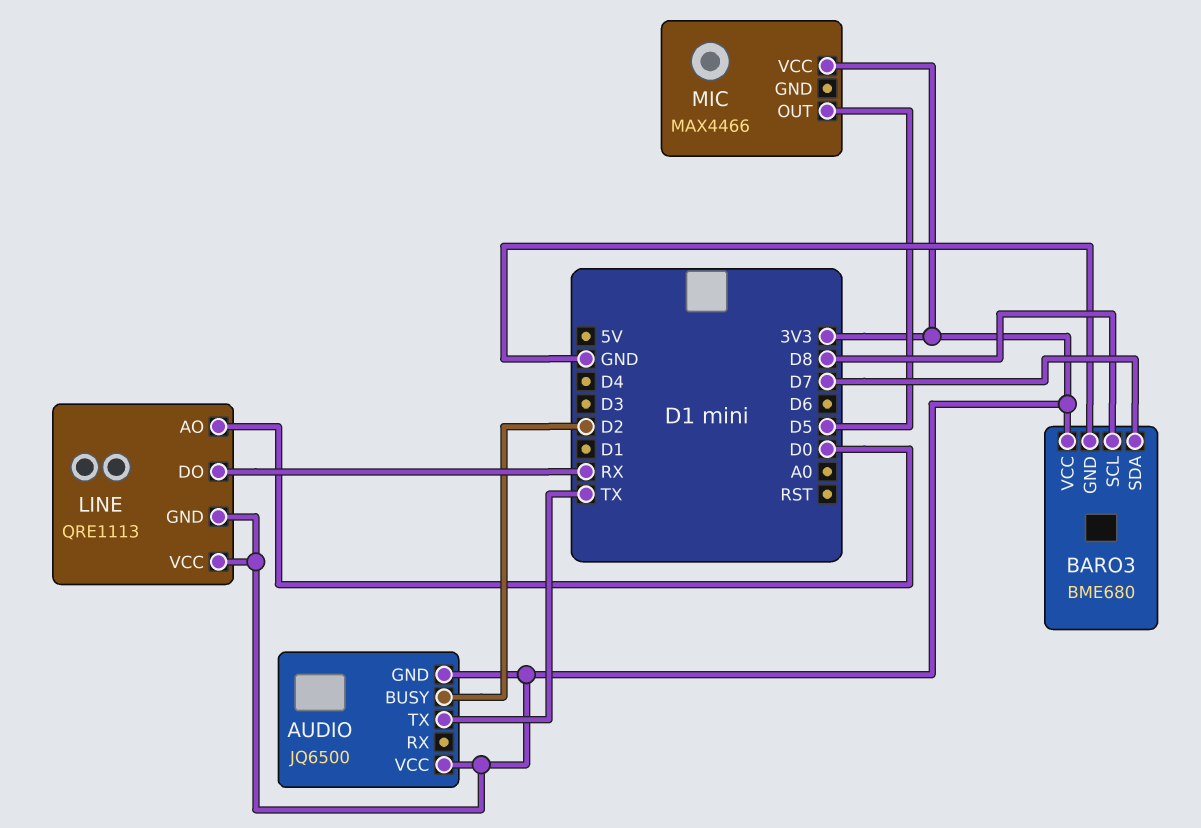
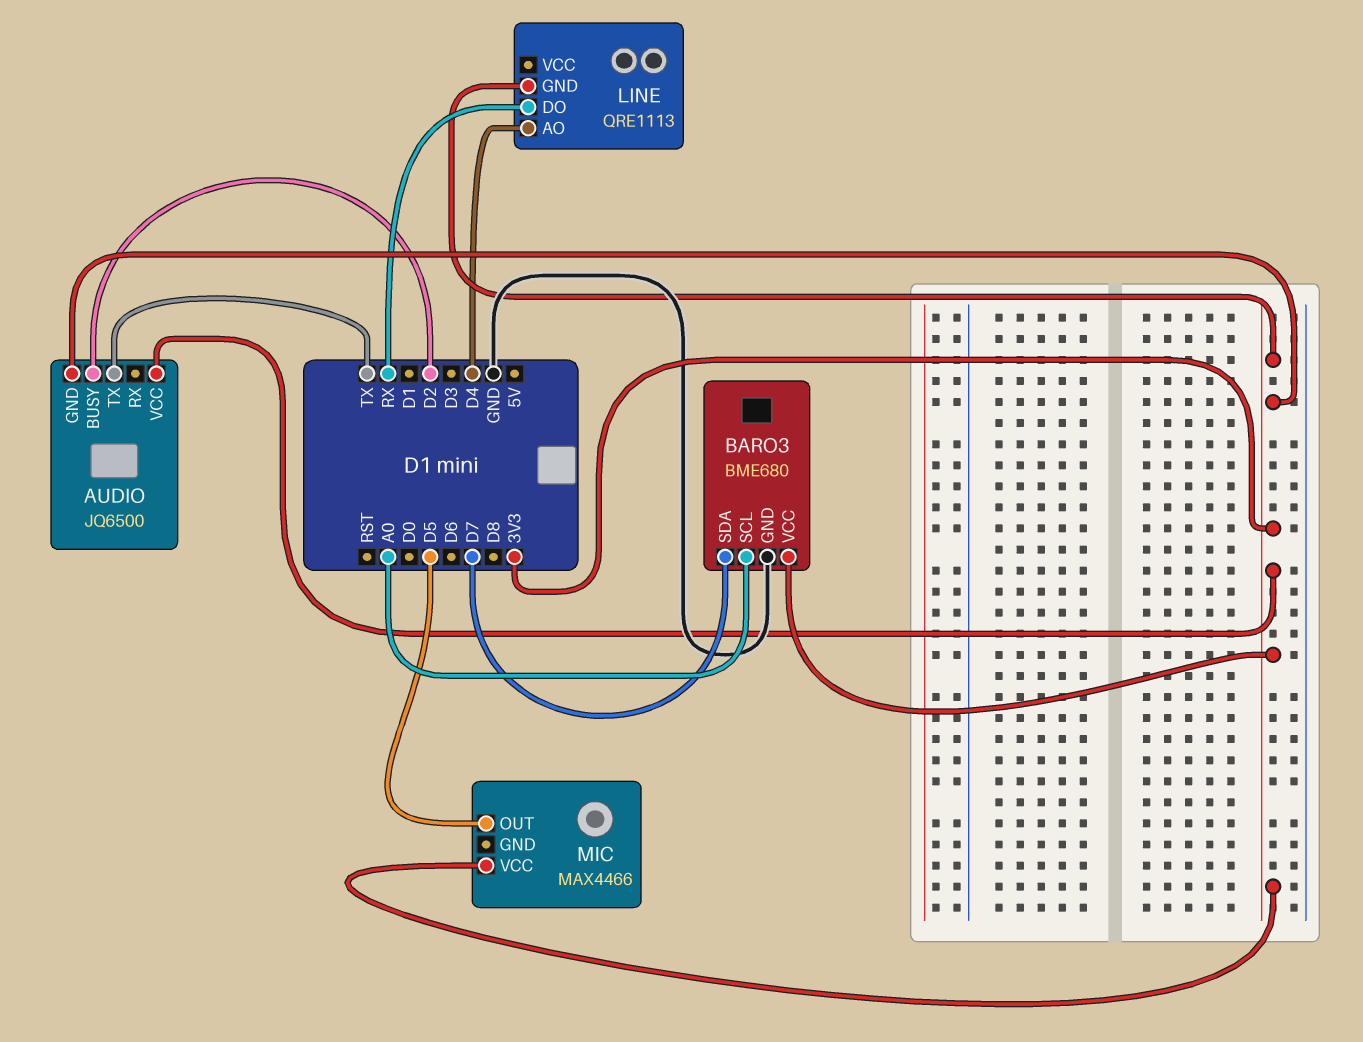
BARO3 pin SCL: D8 -> A0
LINE pin AO: D0 -> D4
LINE pin VCC: 3V3 -> none

